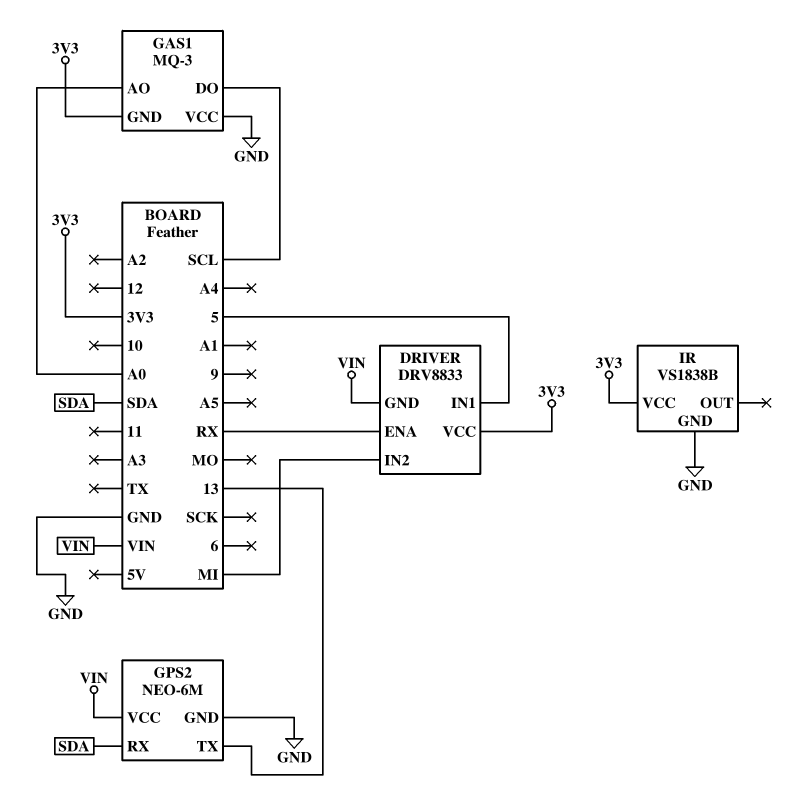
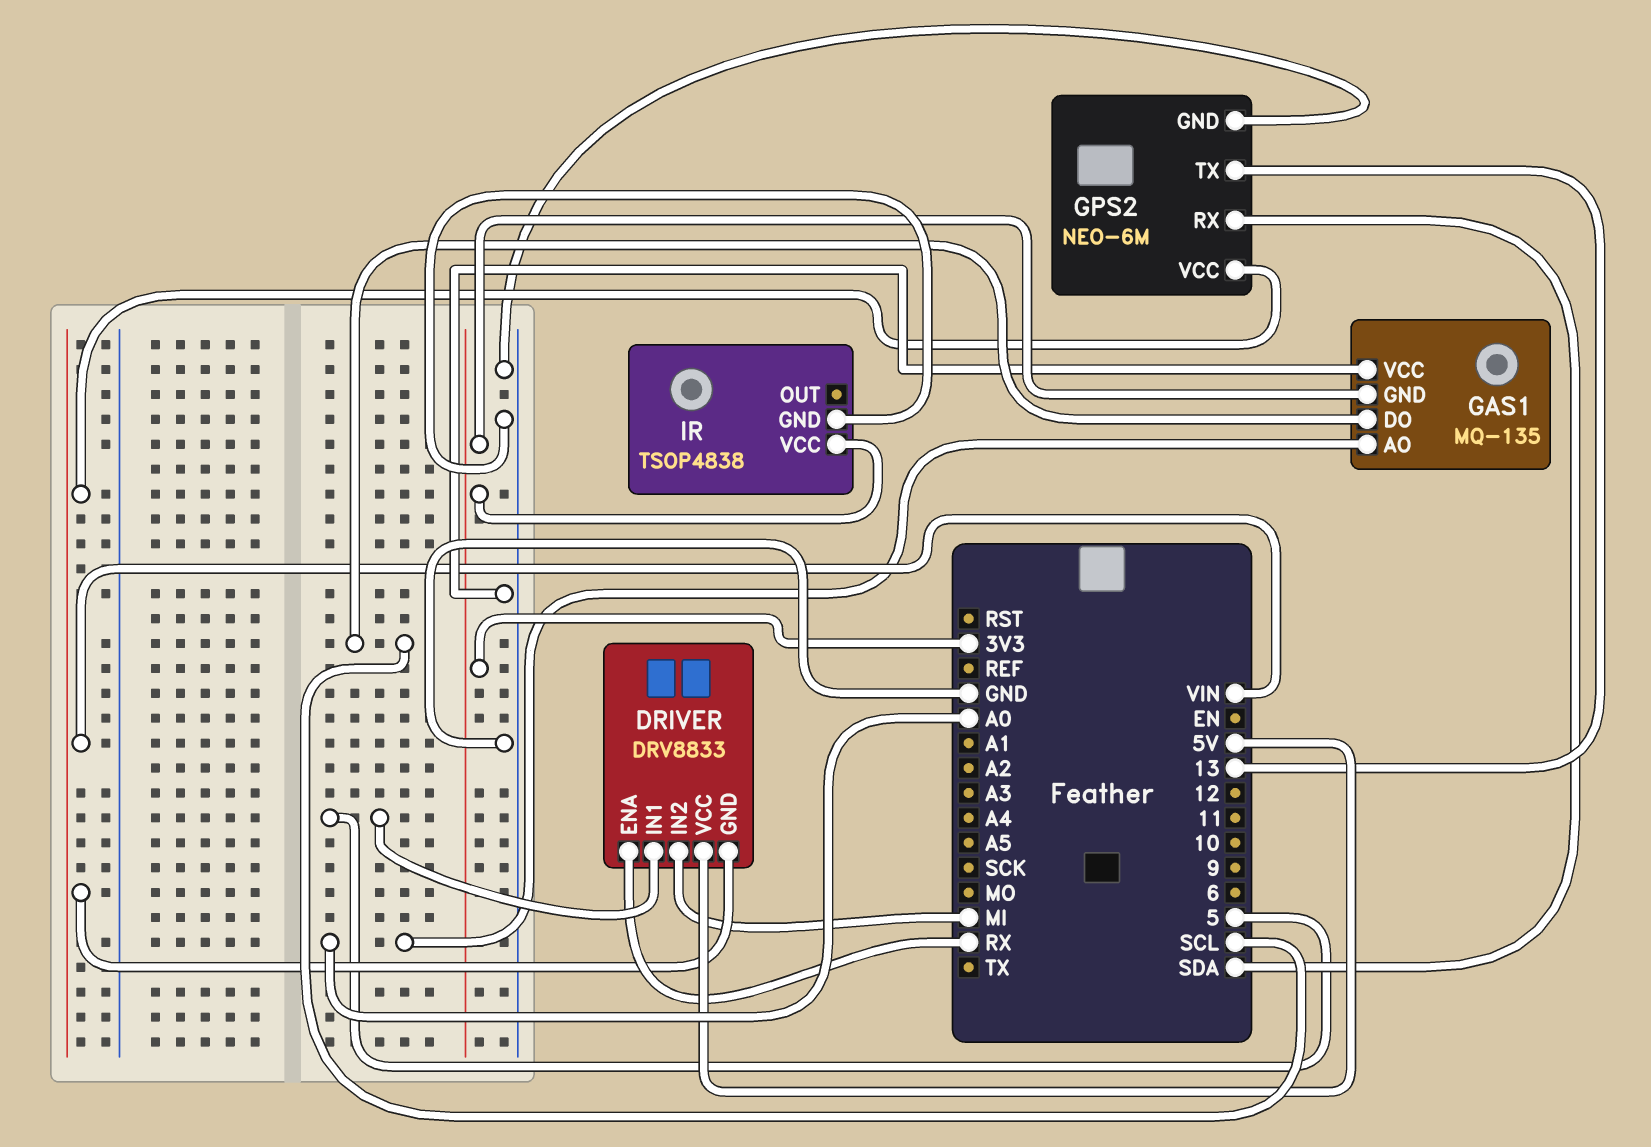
DRIVER pin VCC: 3V3 -> 5V
GAS1: MQ-3 -> MQ-135
IR: VS1838B -> TSOP4838

